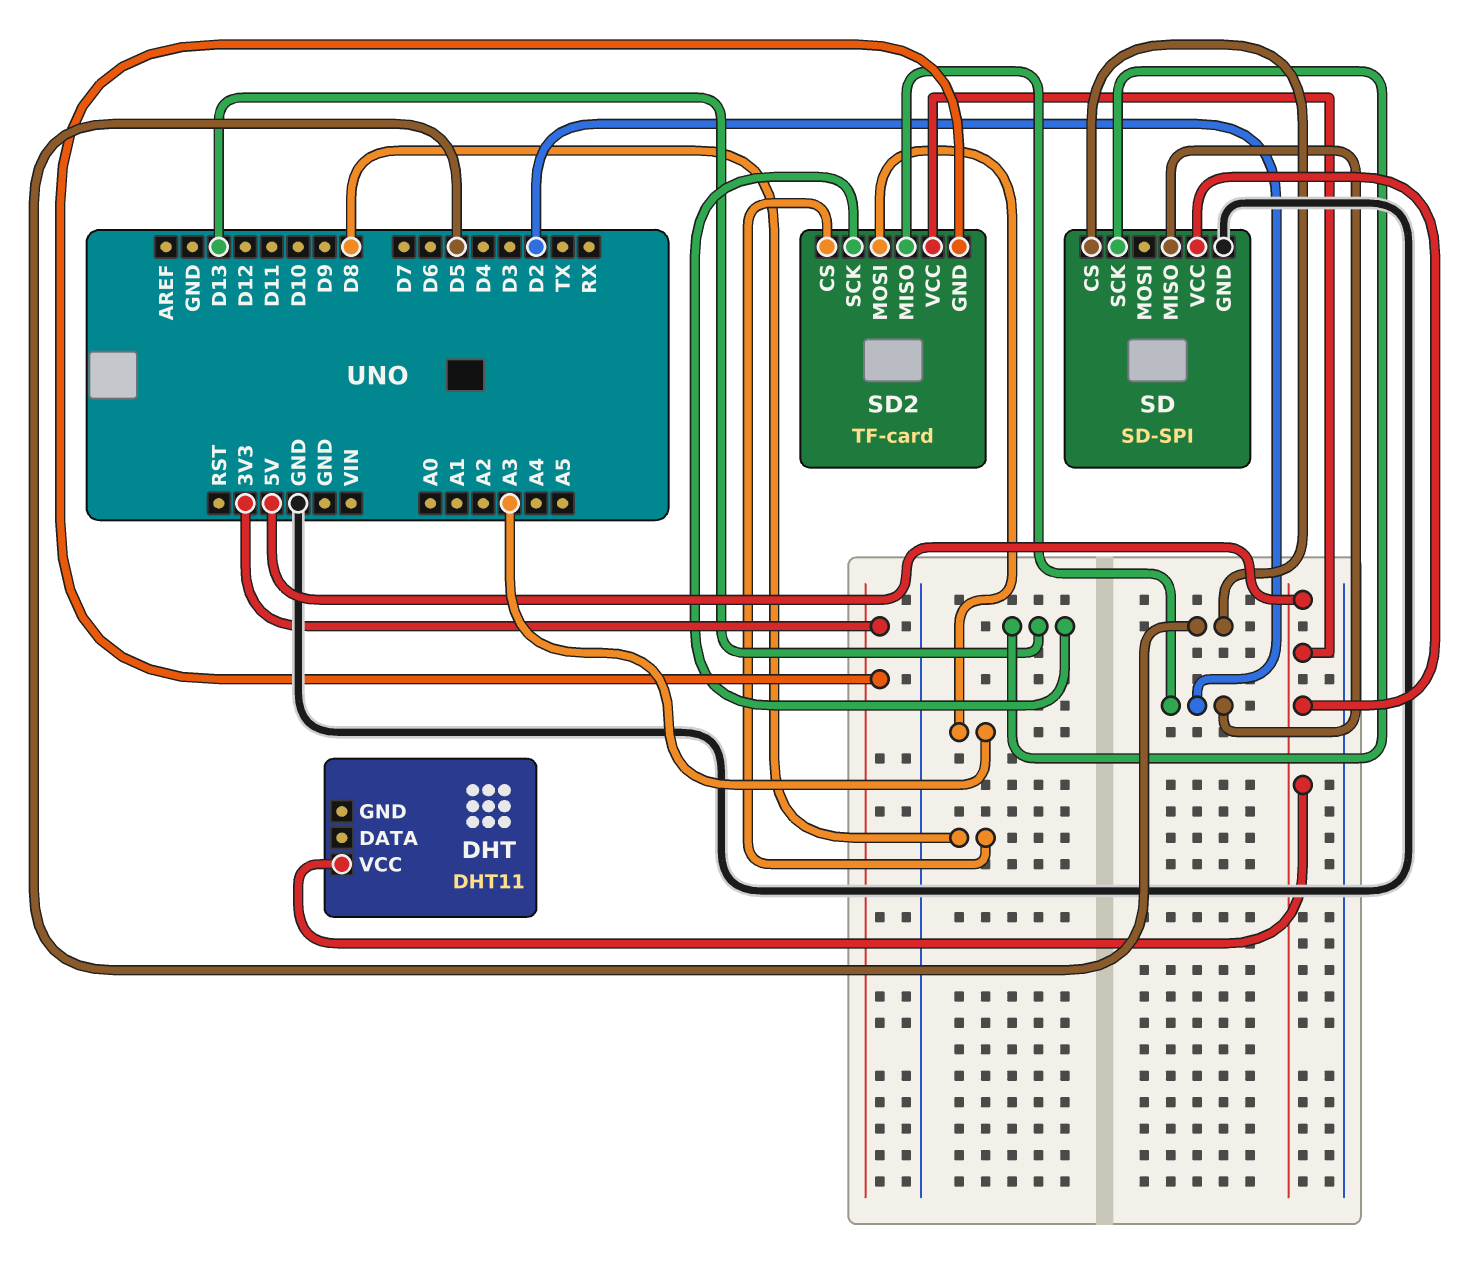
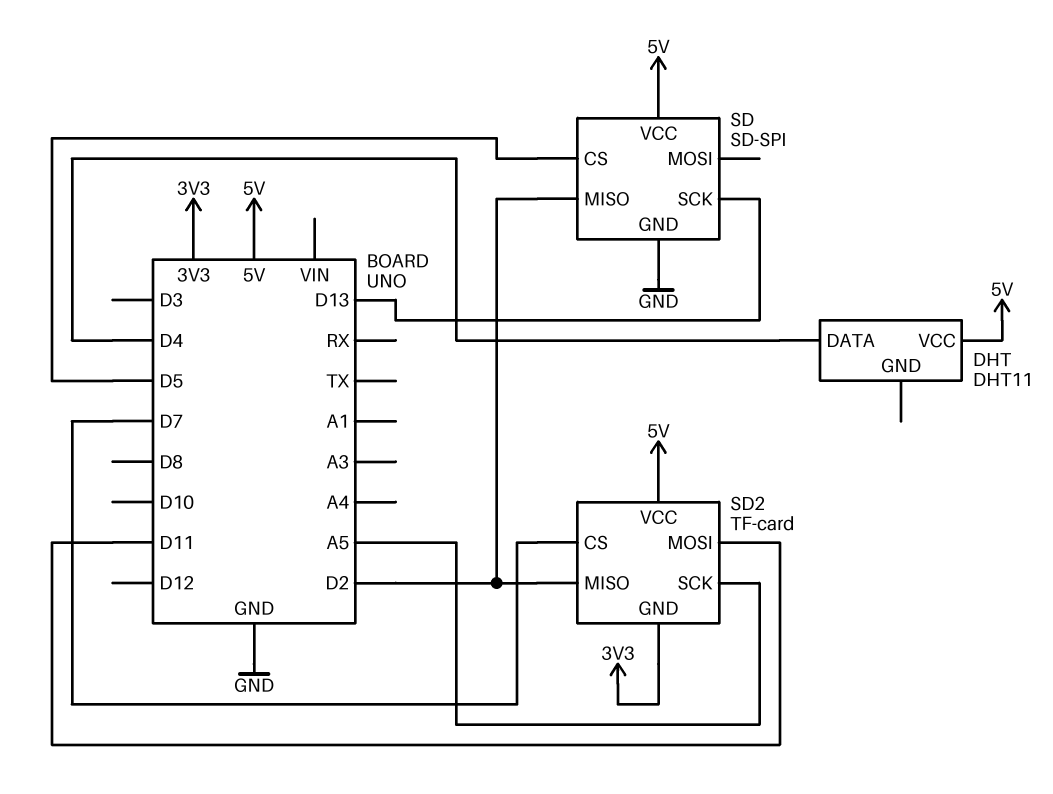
DHT pin DATA: none -> D4
SD2 pin CS: D8 -> D7
SD2 pin MOSI: A3 -> D11
SD2 pin SCK: D13 -> A5

